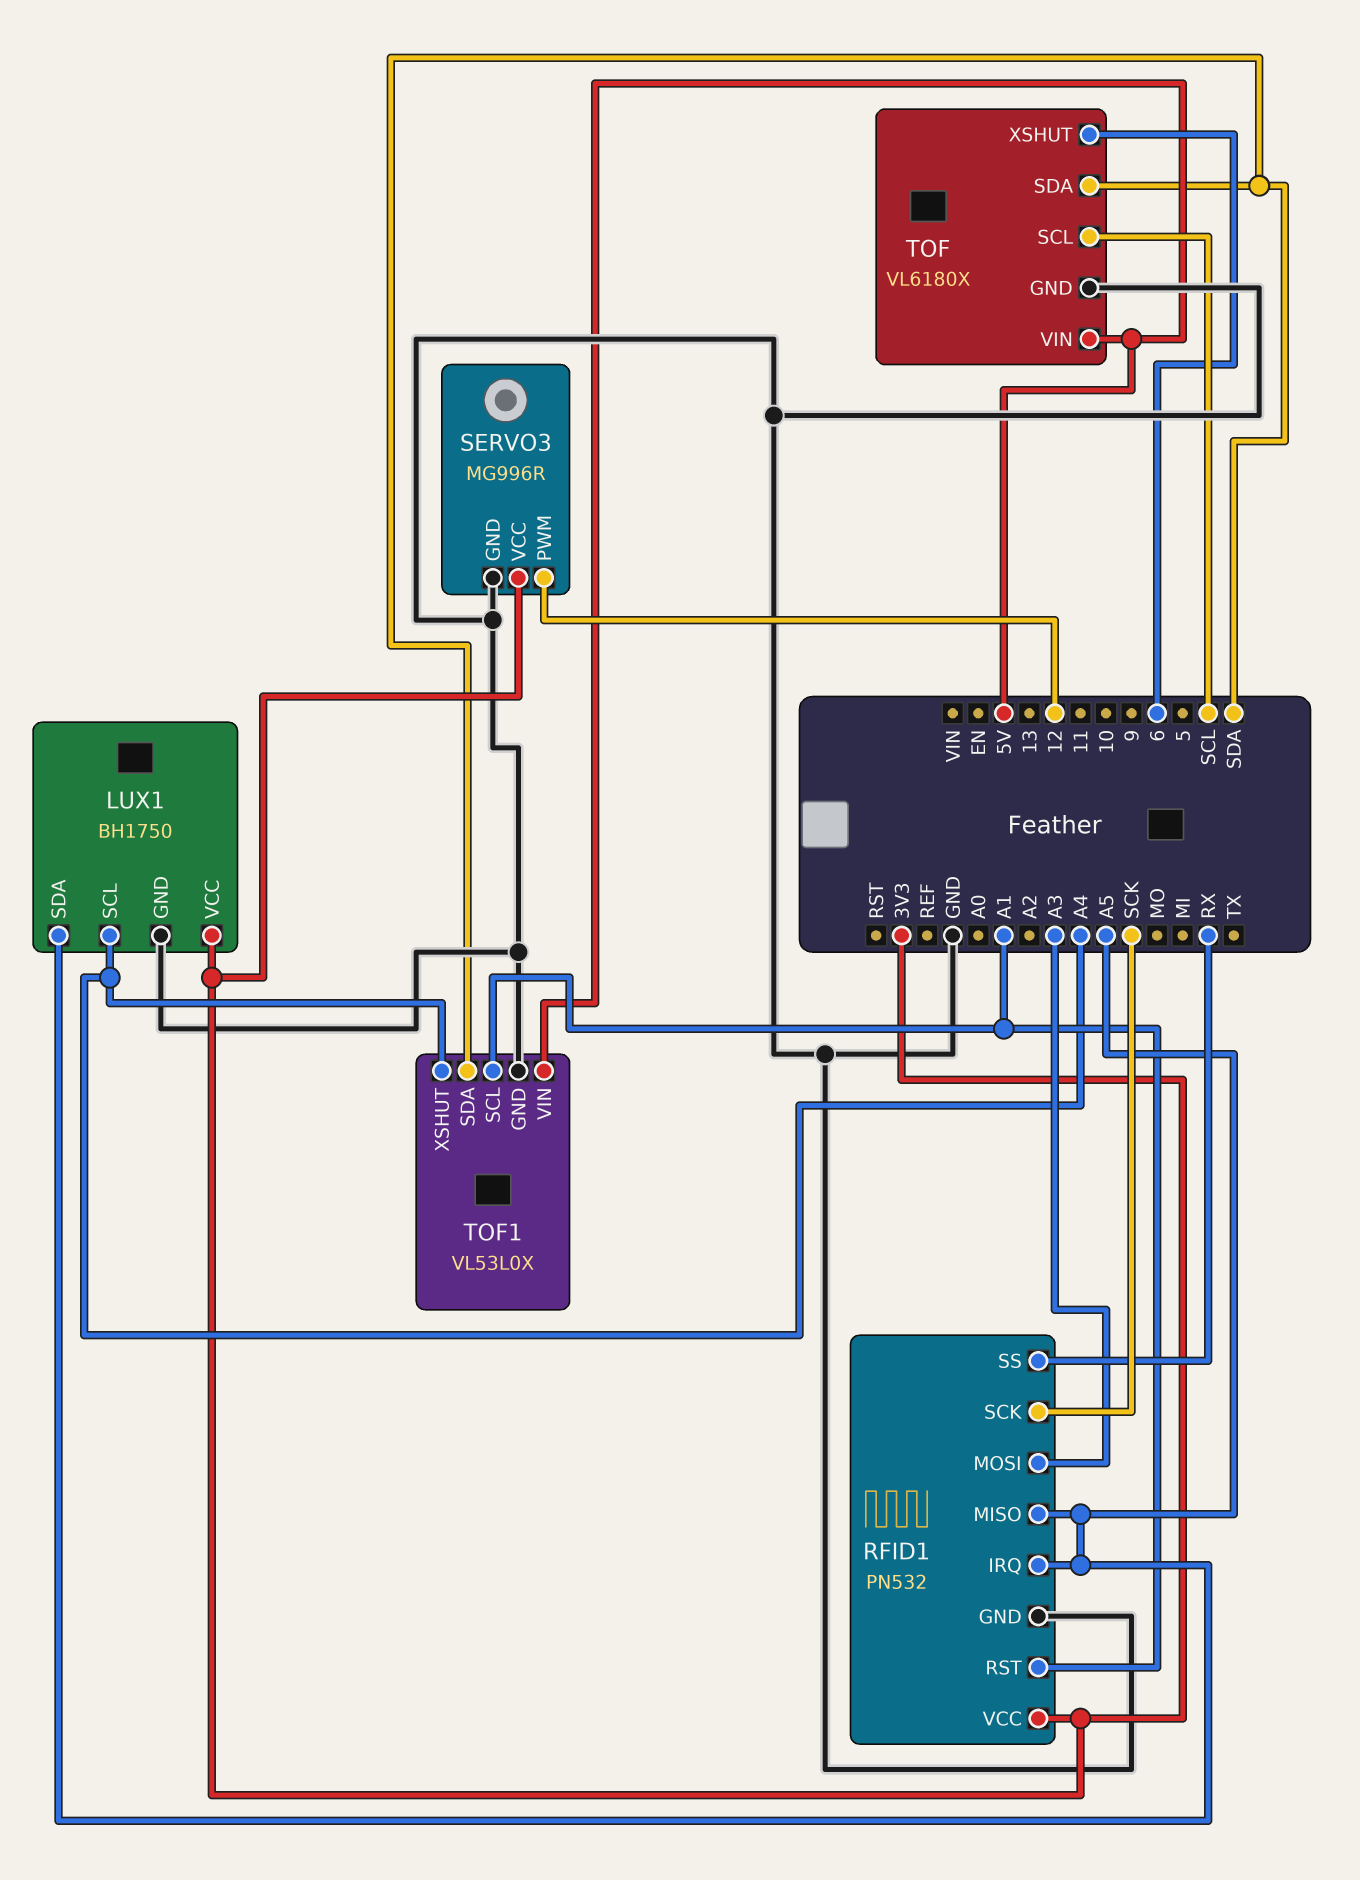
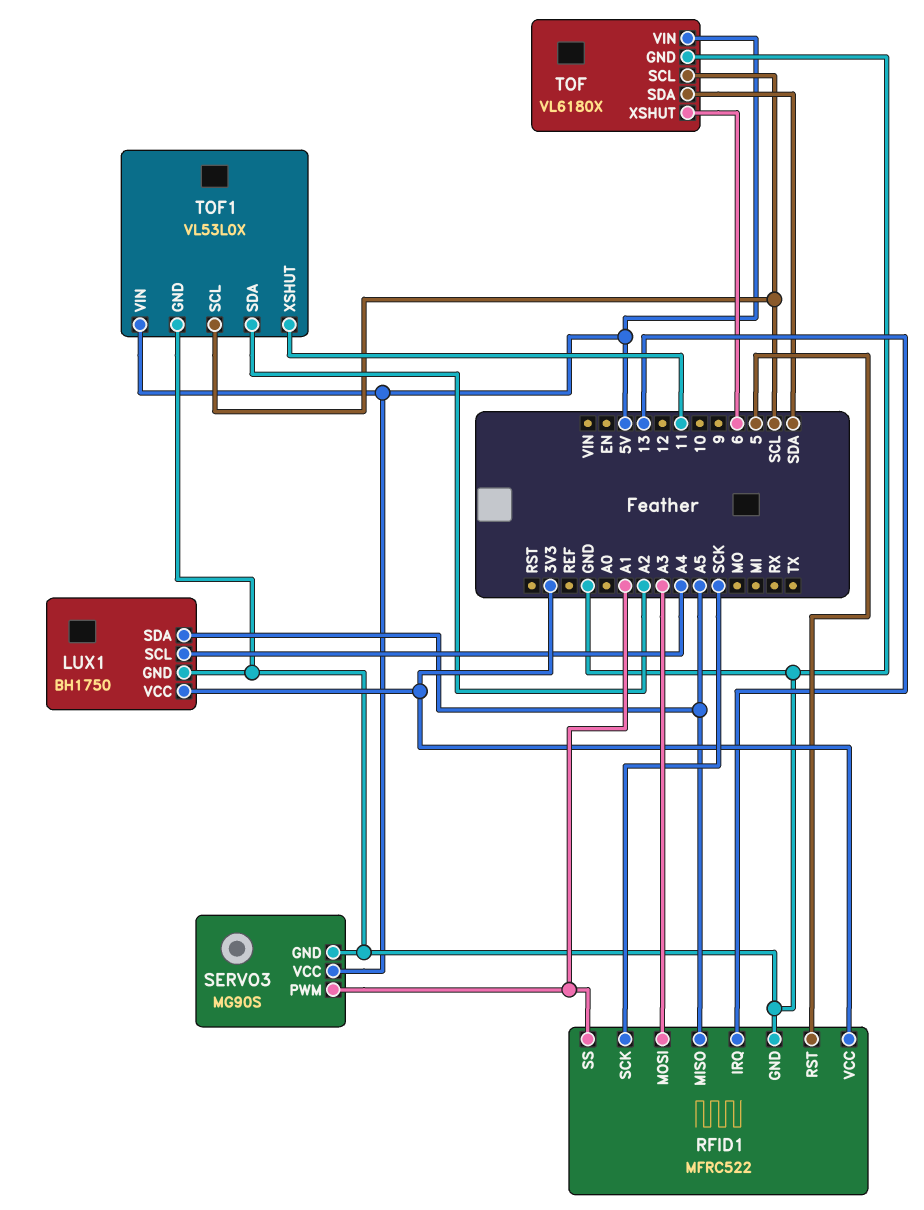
RFID1: PN532 -> MFRC522
RFID1 pin IRQ: A5 -> 13
RFID1 pin RST: A1 -> 5
RFID1 pin SS: RX -> A1
SERVO3: MG996R -> MG90S
SERVO3 pin PWM: 12 -> A1
SERVO3 pin VCC: 3V3 -> 5V
TOF1 pin SCL: A1 -> SCL
TOF1 pin SDA: SDA -> A2
TOF1 pin XSHUT: A4 -> 11

